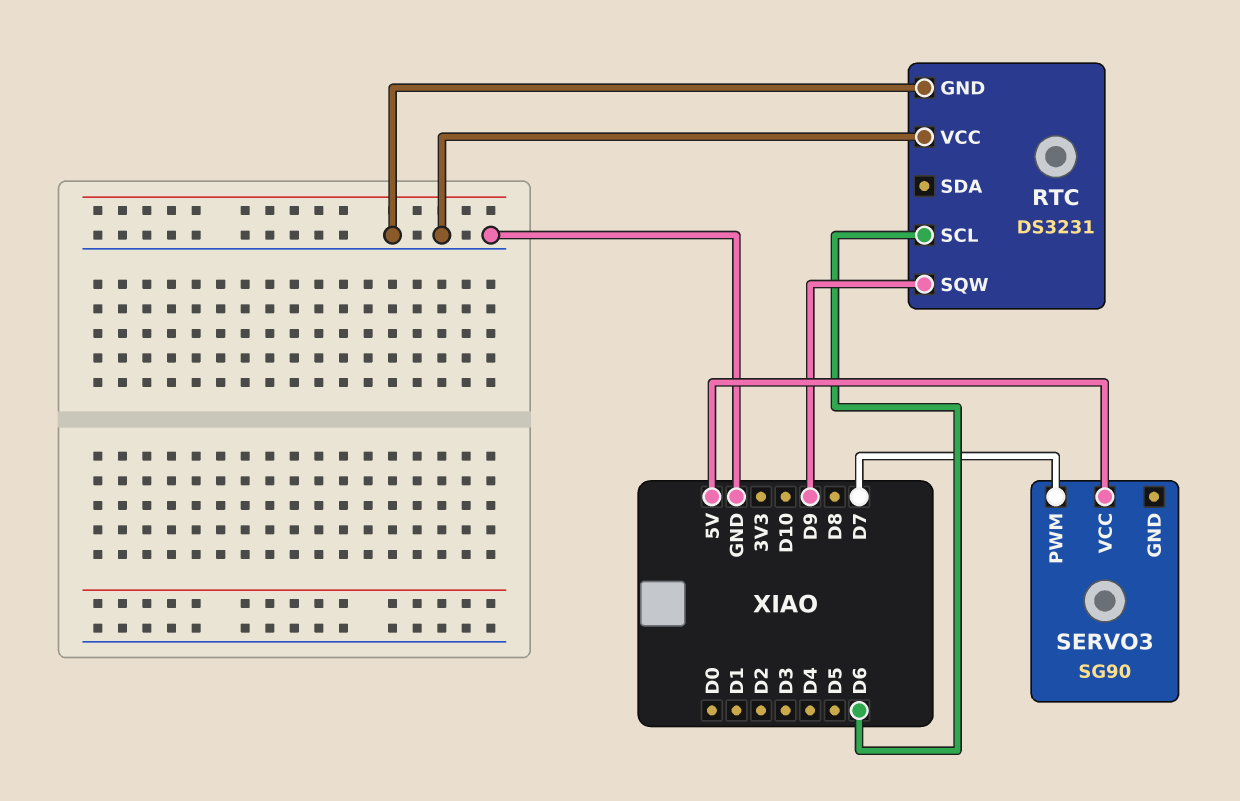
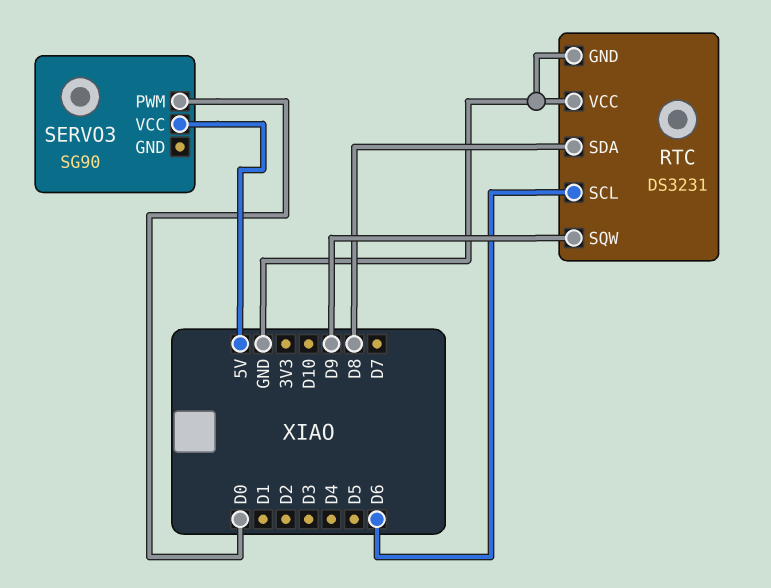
RTC pin SDA: none -> D8
SERVO3 pin PWM: D7 -> D0

